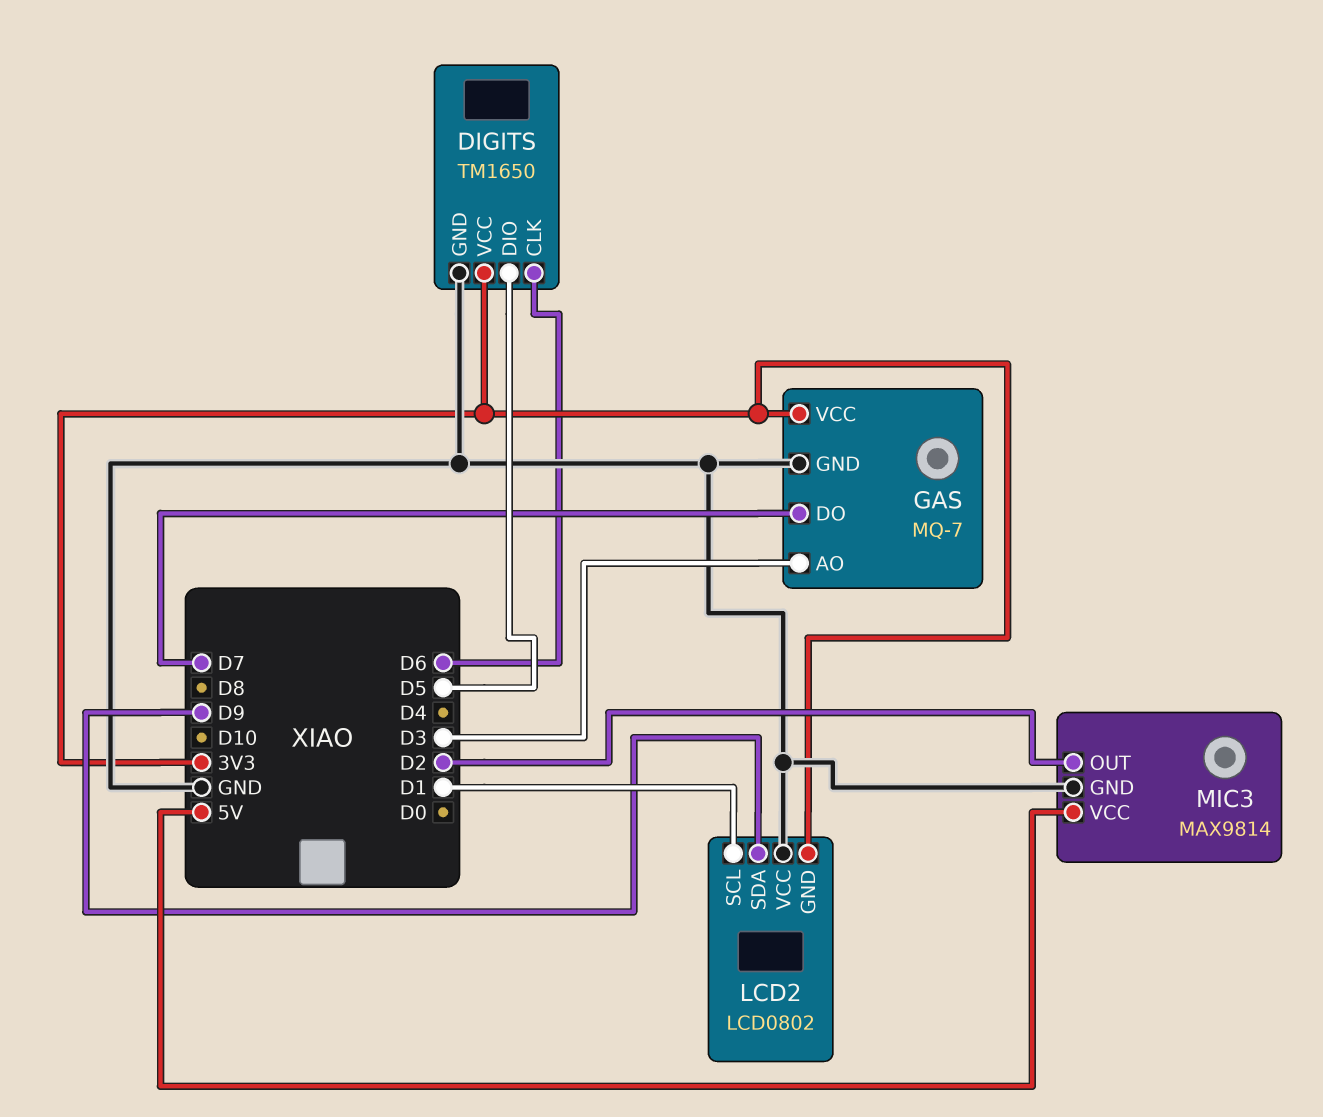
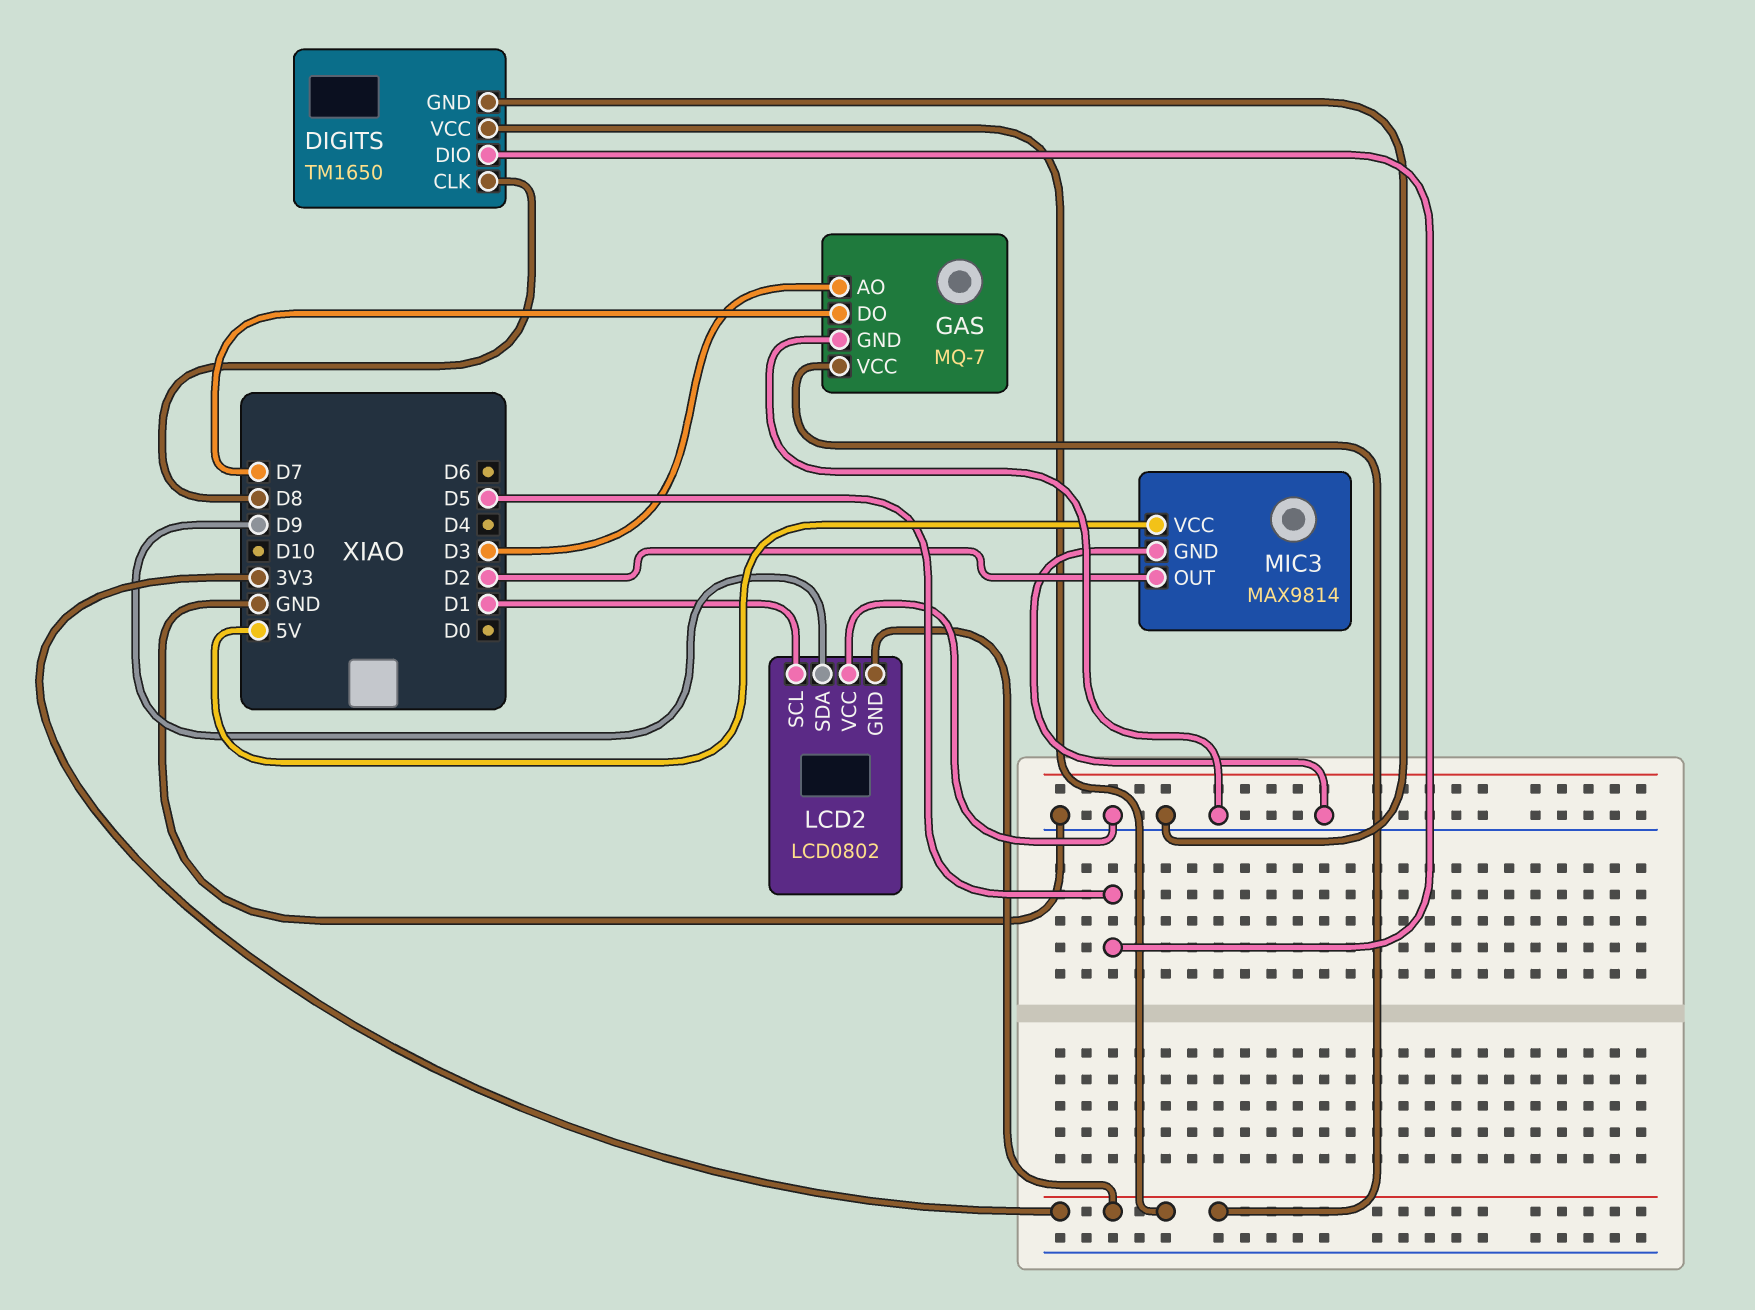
DIGITS pin CLK: D6 -> D8

